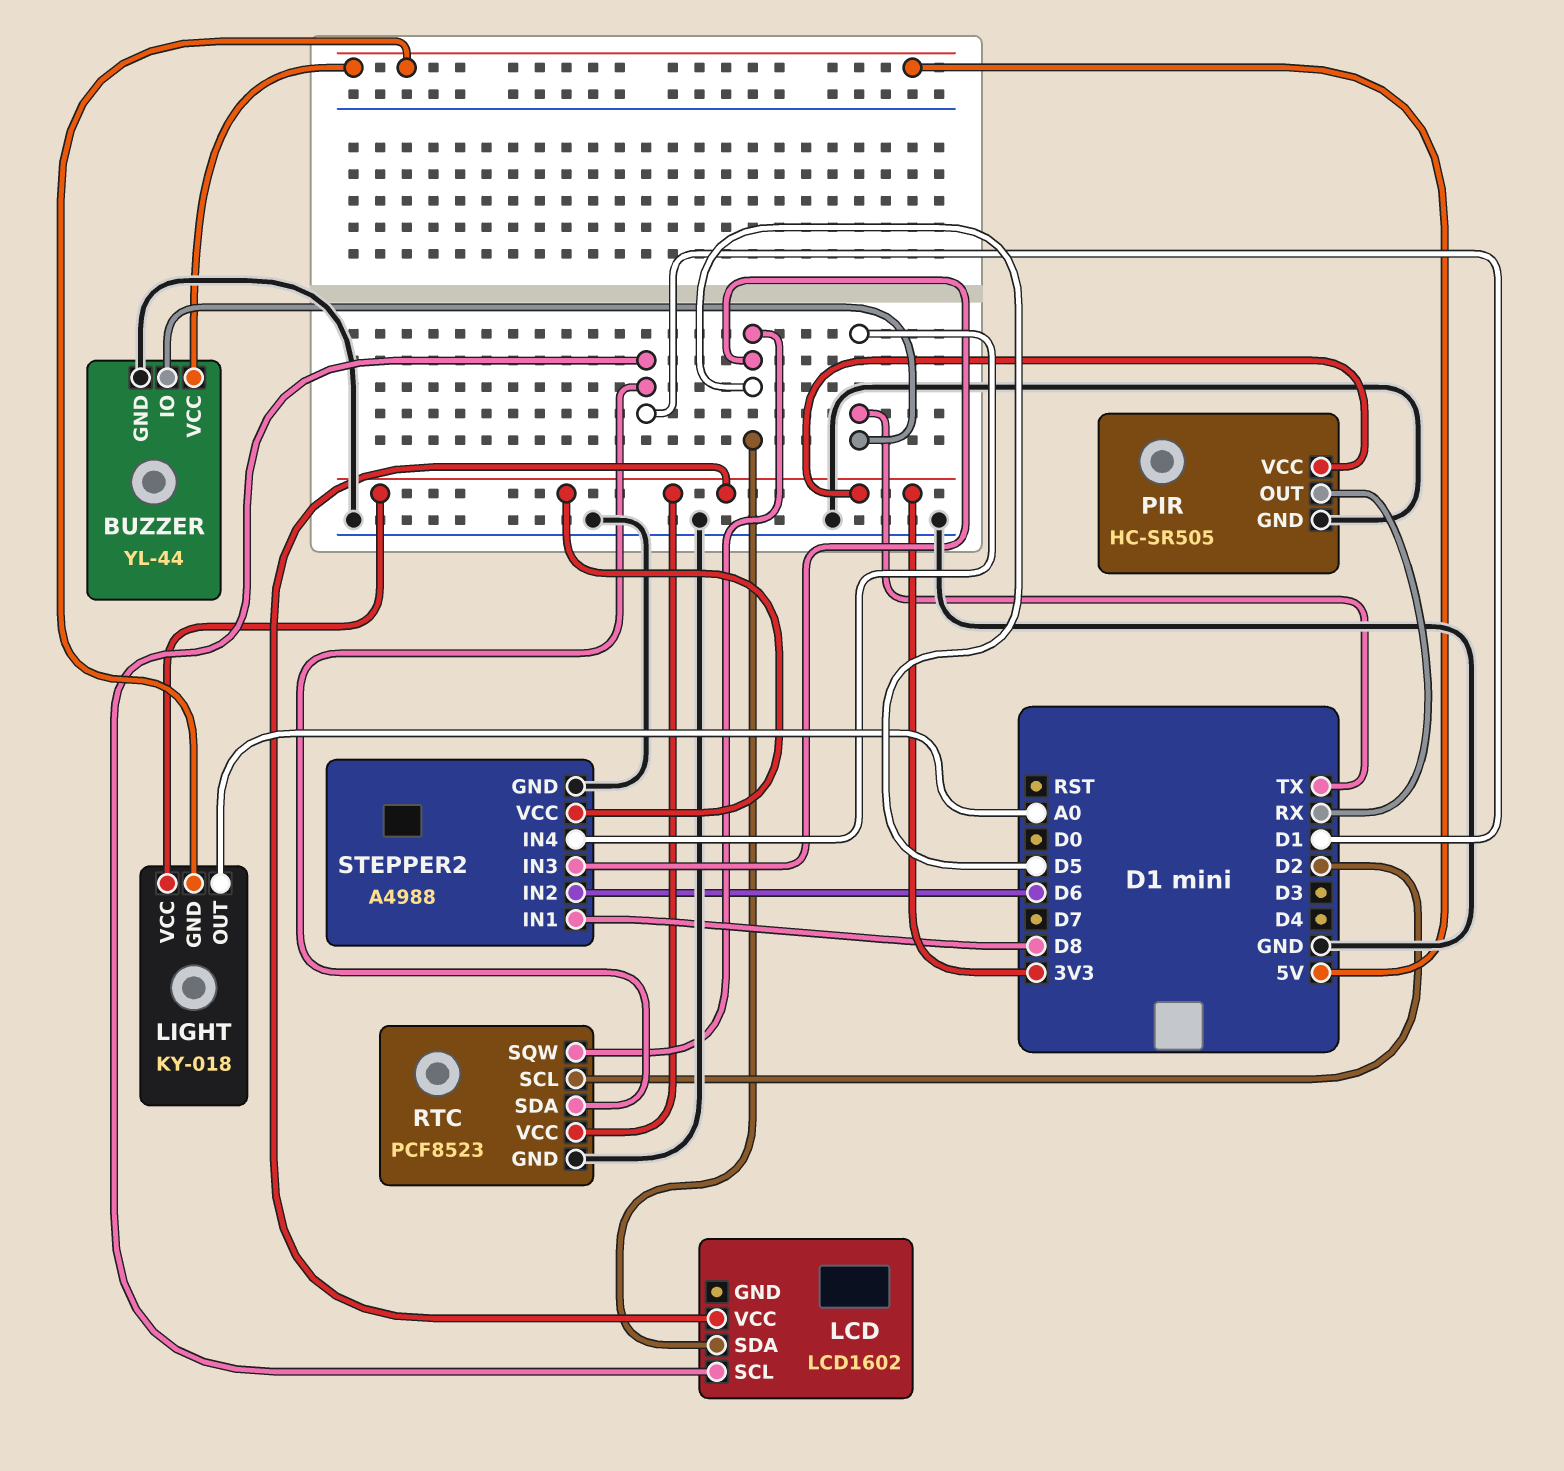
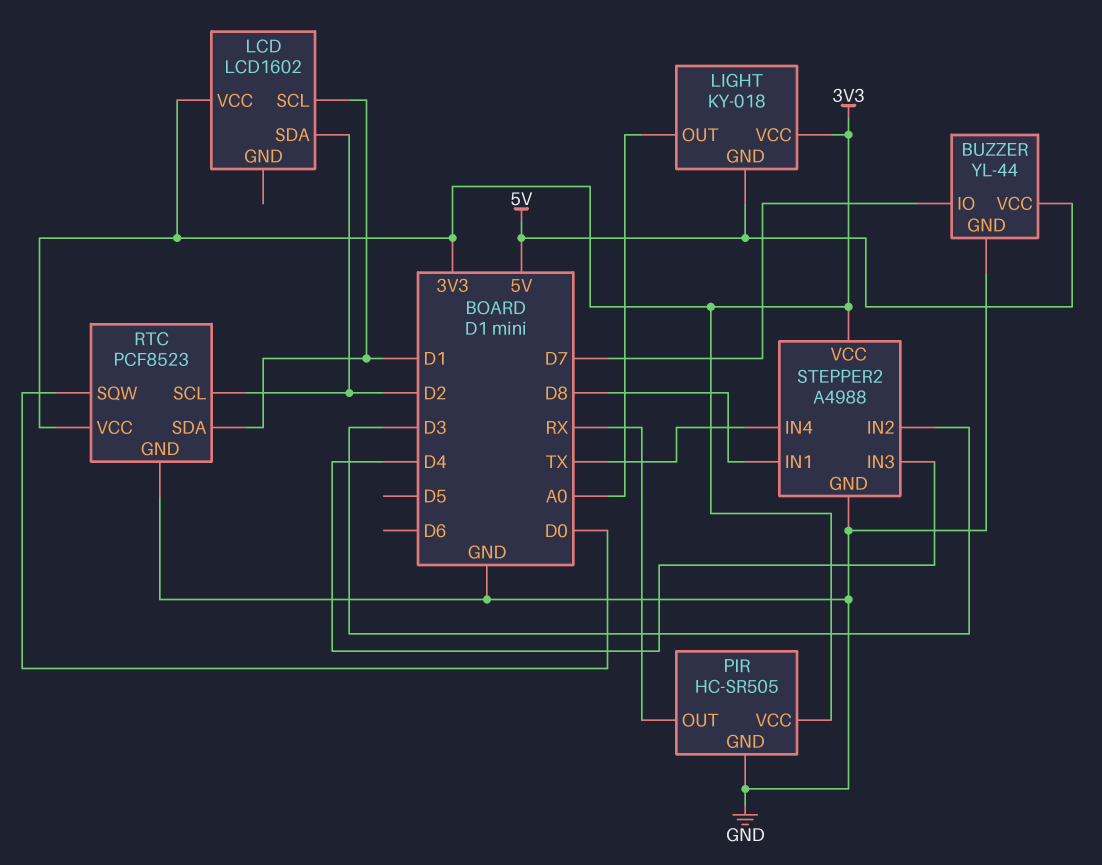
BUZZER pin IO: TX -> D7
LCD pin SDA: D5 -> D2
RTC pin SQW: D5 -> D0
STEPPER2 pin IN2: D6 -> D3
STEPPER2 pin IN3: D5 -> D4

